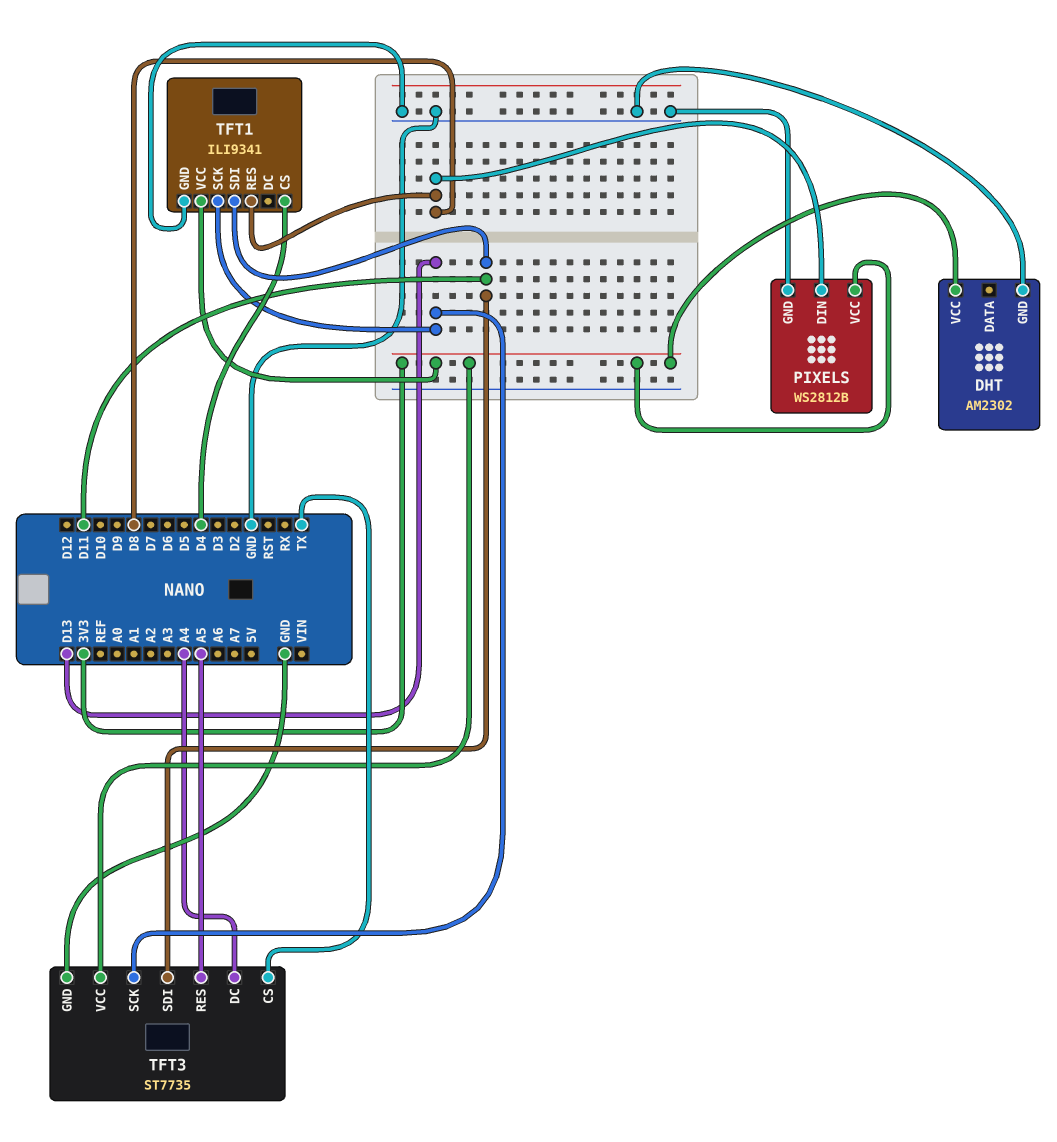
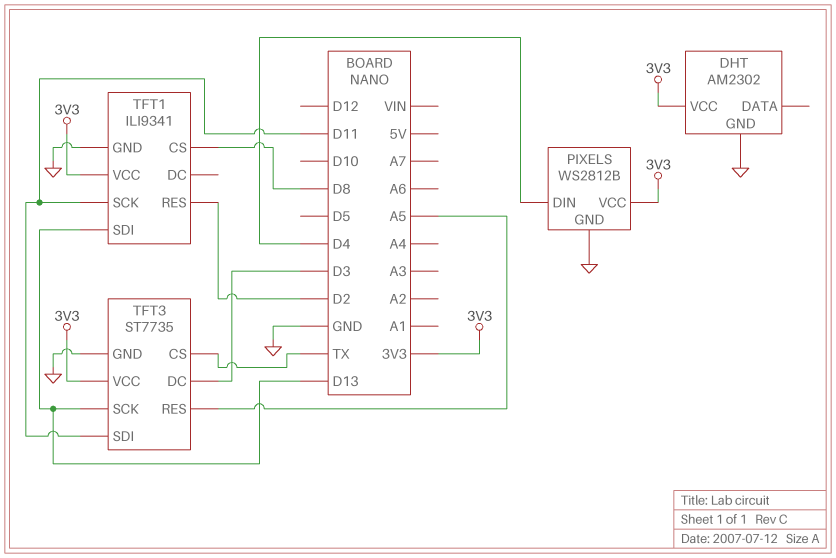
PIXELS pin DIN: D8 -> D4
TFT1 pin CS: D4 -> D8
TFT1 pin RES: D8 -> D2
TFT1 pin SCK: D13 -> D11
TFT1 pin SDI: D11 -> D13
TFT3 pin DC: A4 -> D3

